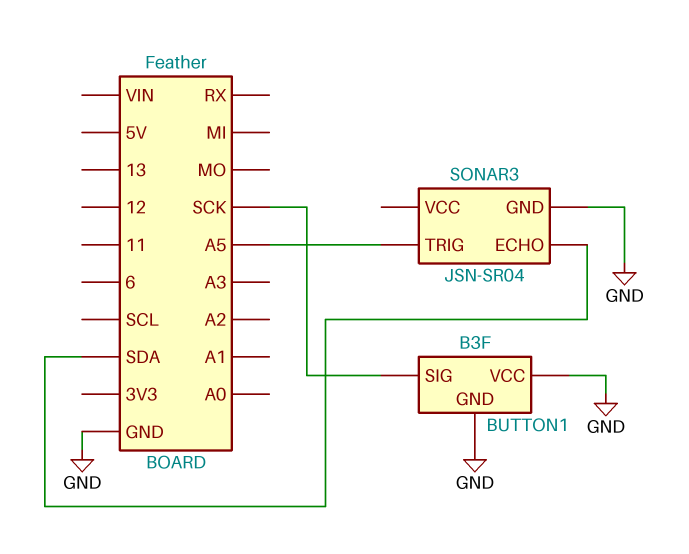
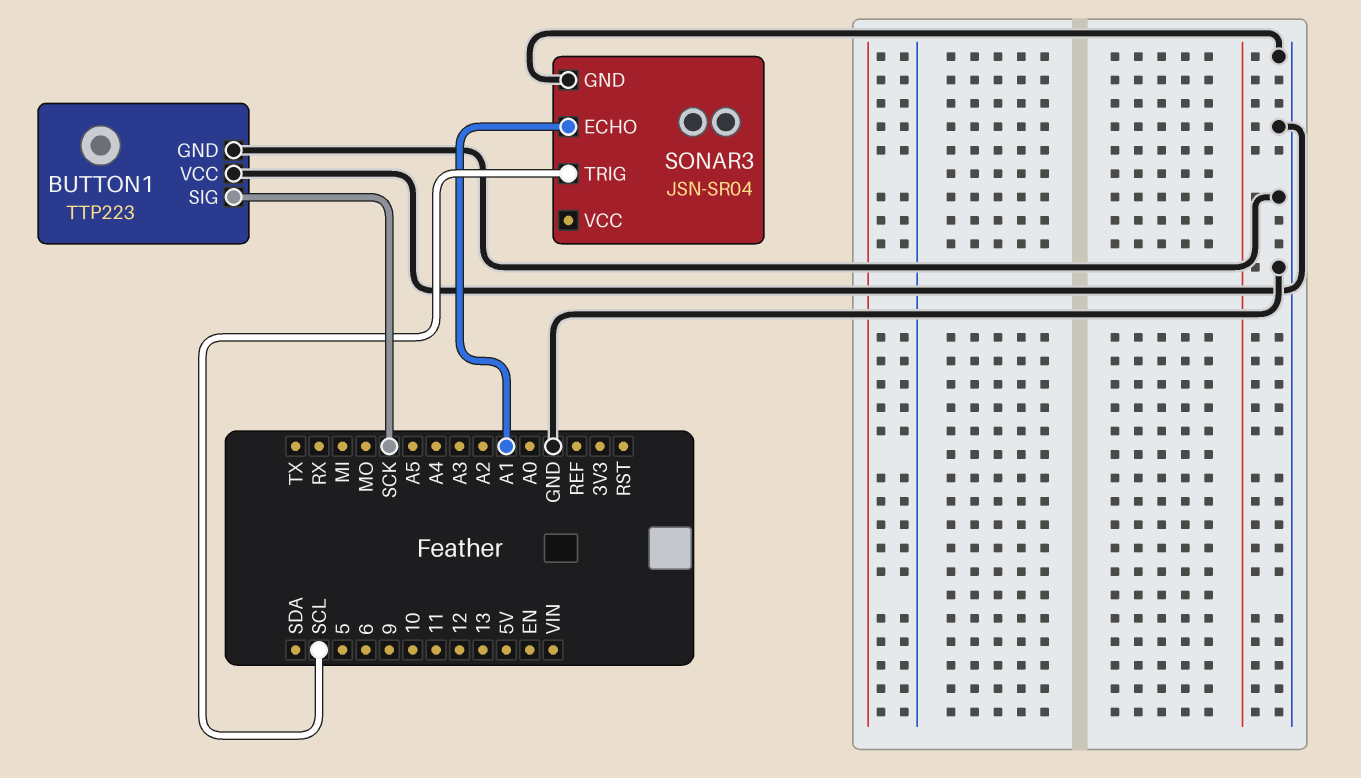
BUTTON1: B3F -> TTP223
SONAR3 pin ECHO: SDA -> A1
SONAR3 pin TRIG: A5 -> SCL

